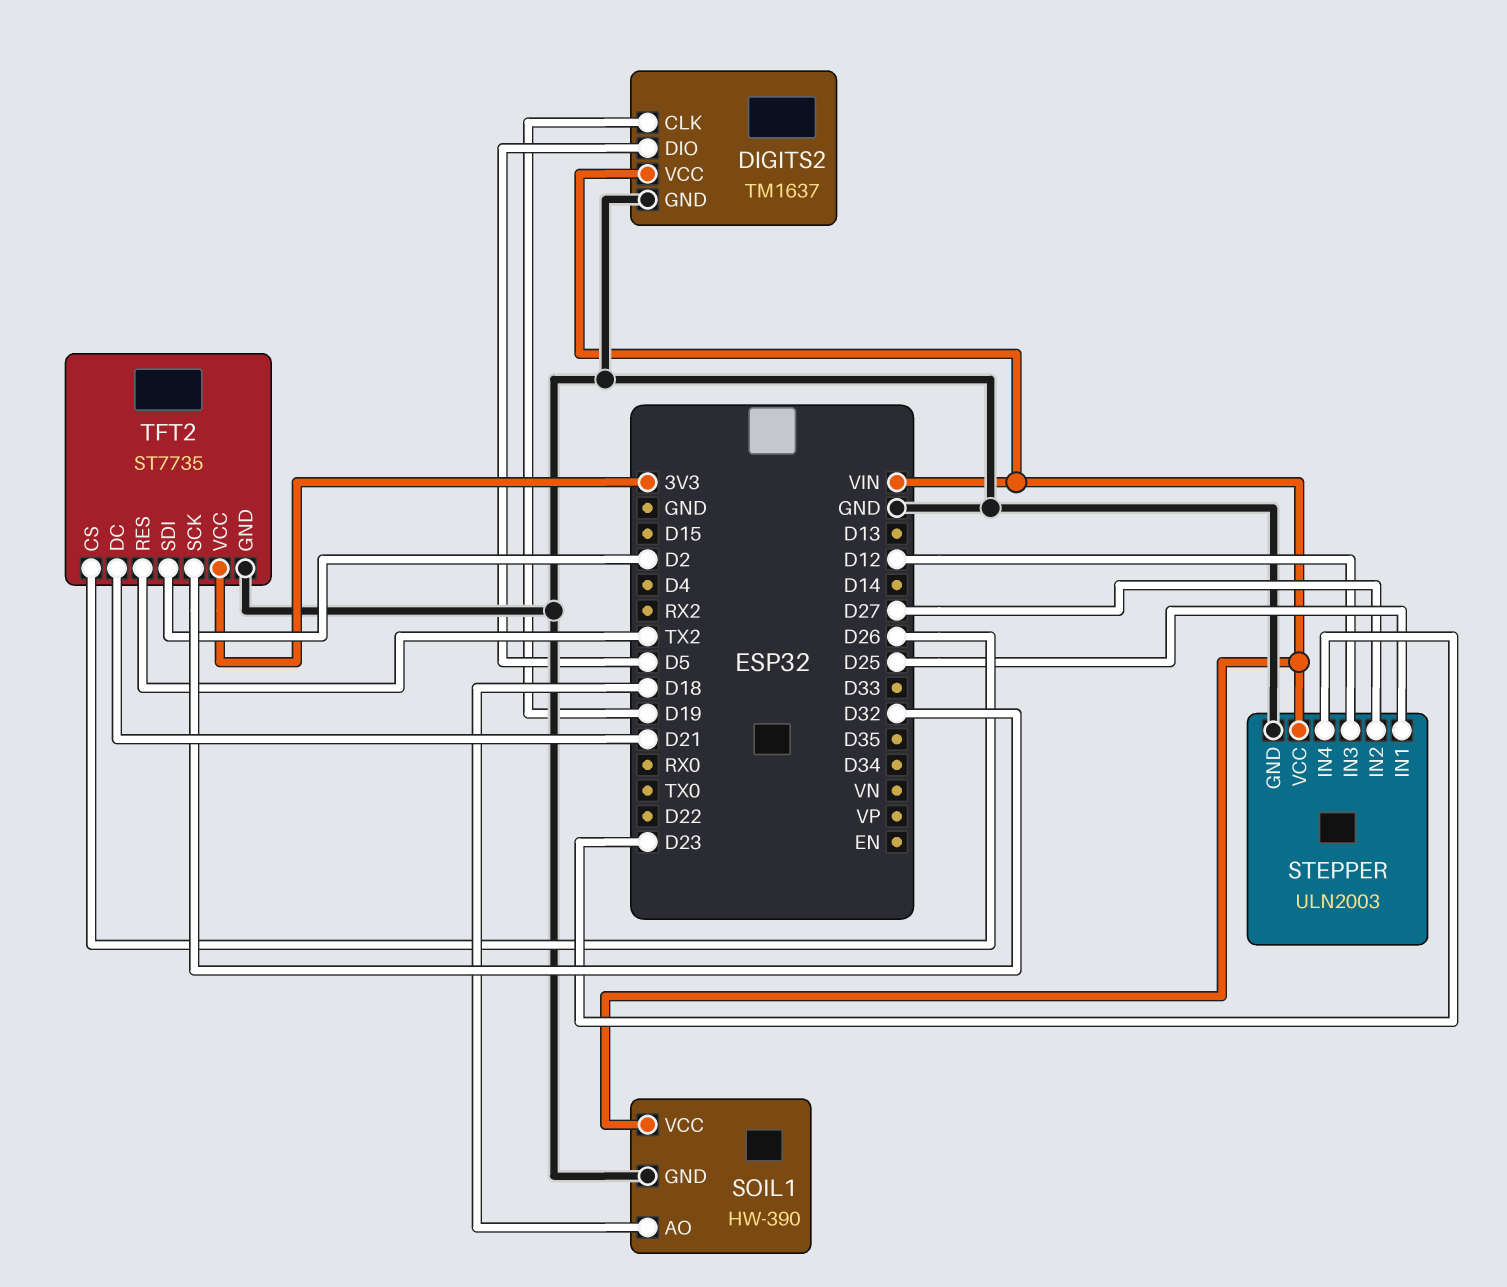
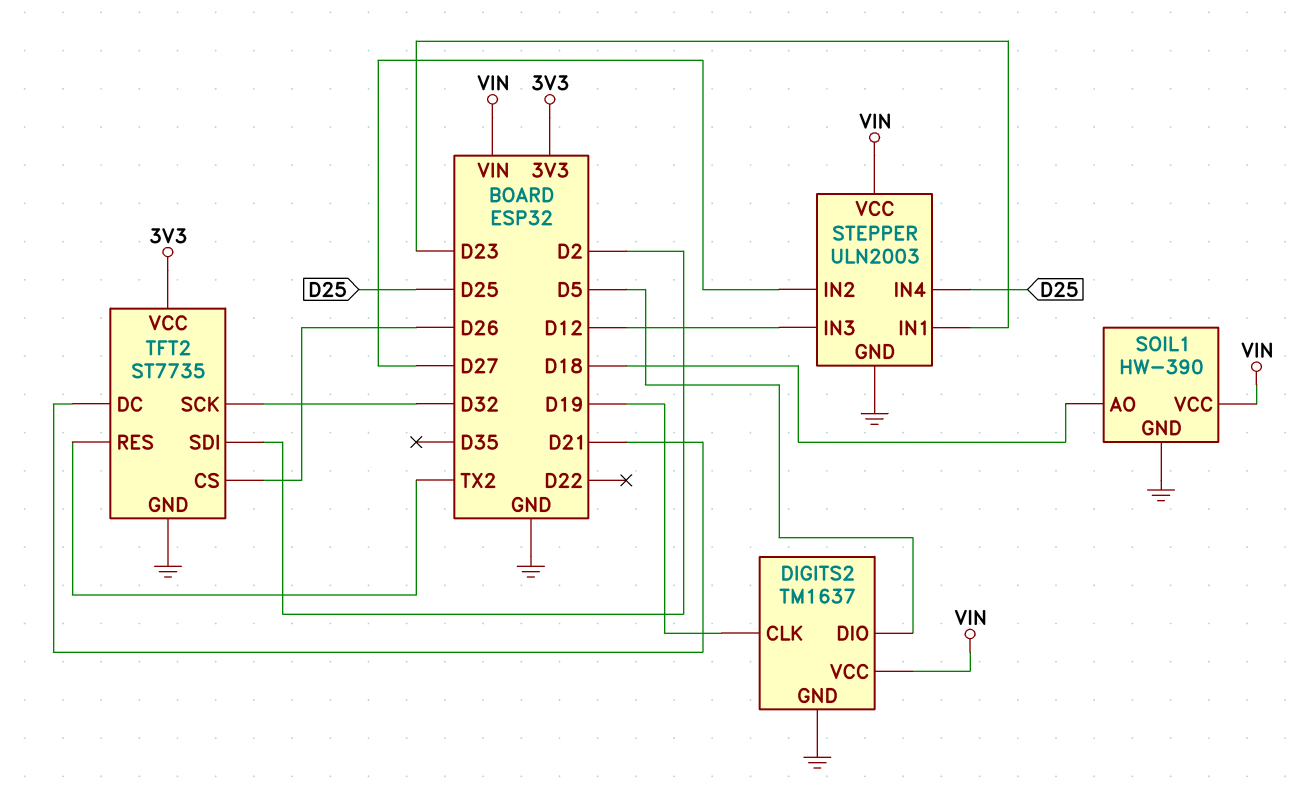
STEPPER pin IN1: D25 -> D23
STEPPER pin IN4: D23 -> D25

